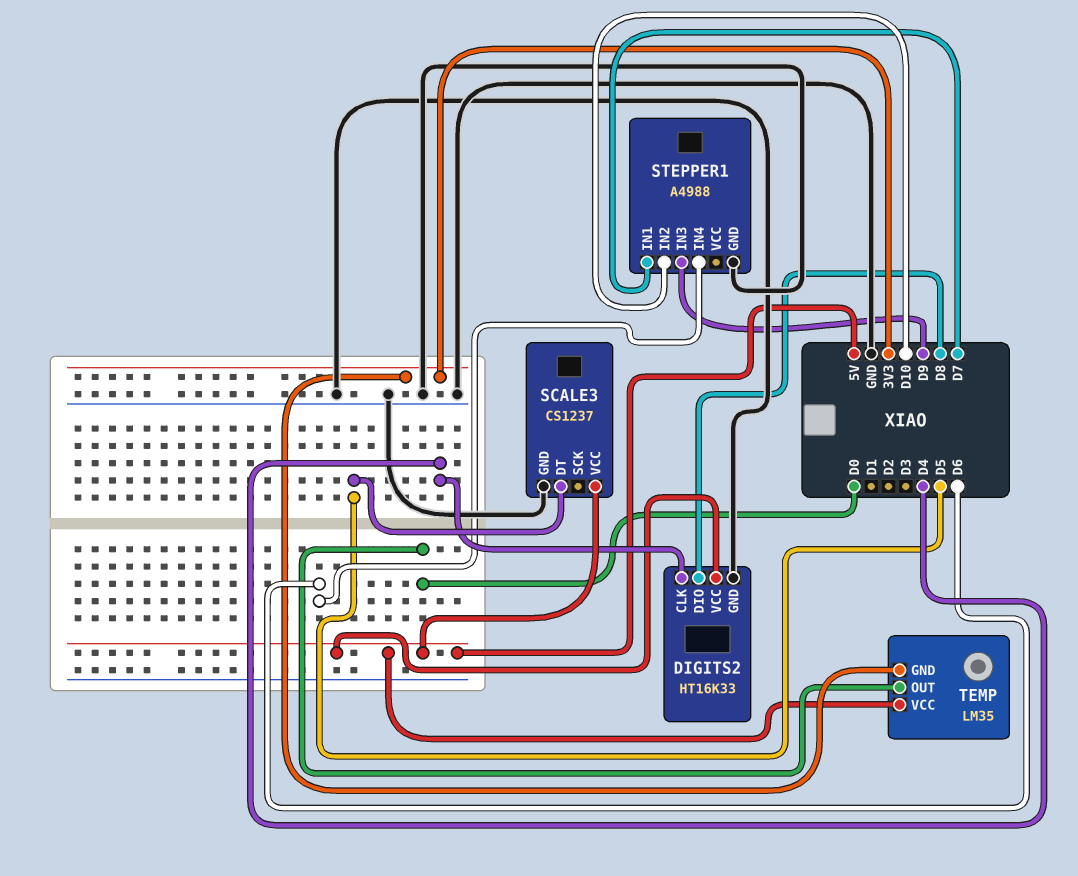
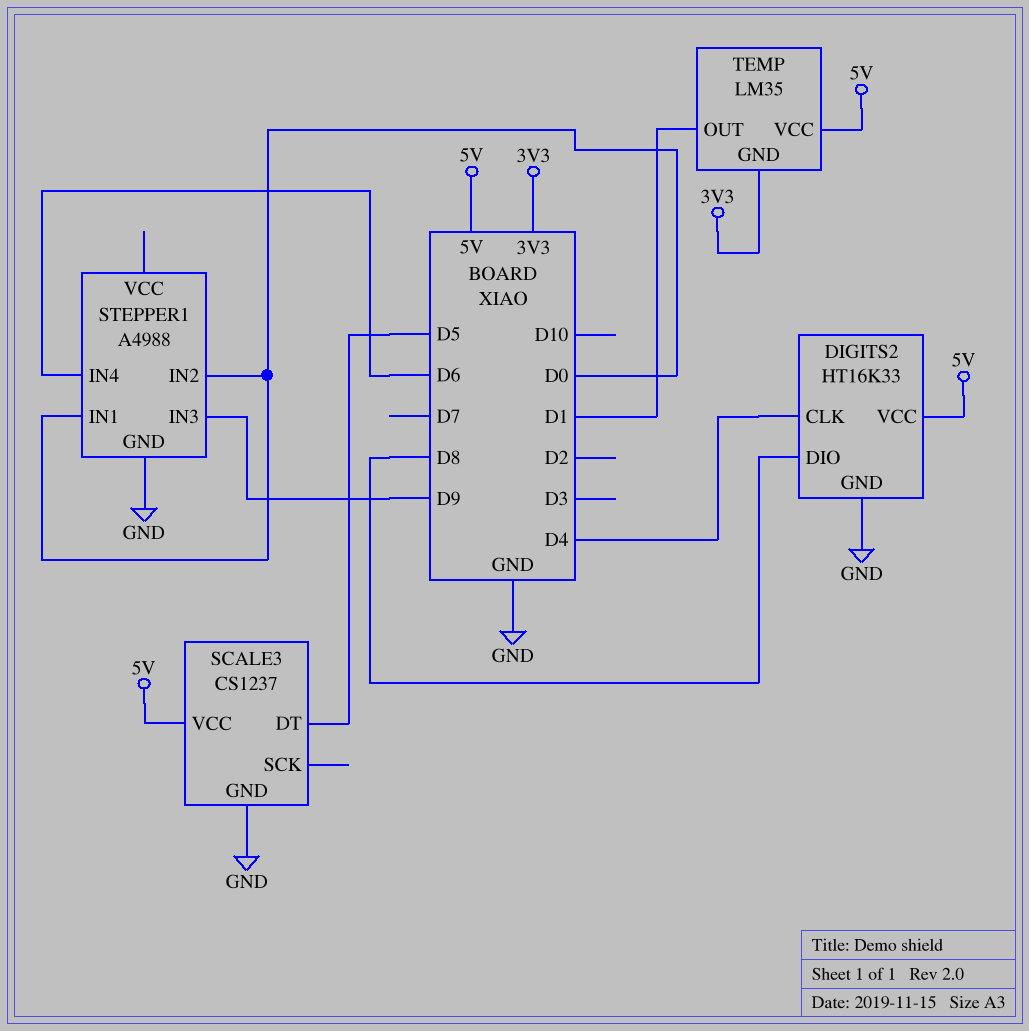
STEPPER1 pin IN1: D7 -> D0
STEPPER1 pin IN2: D10 -> D0
TEMP pin OUT: D0 -> D1

